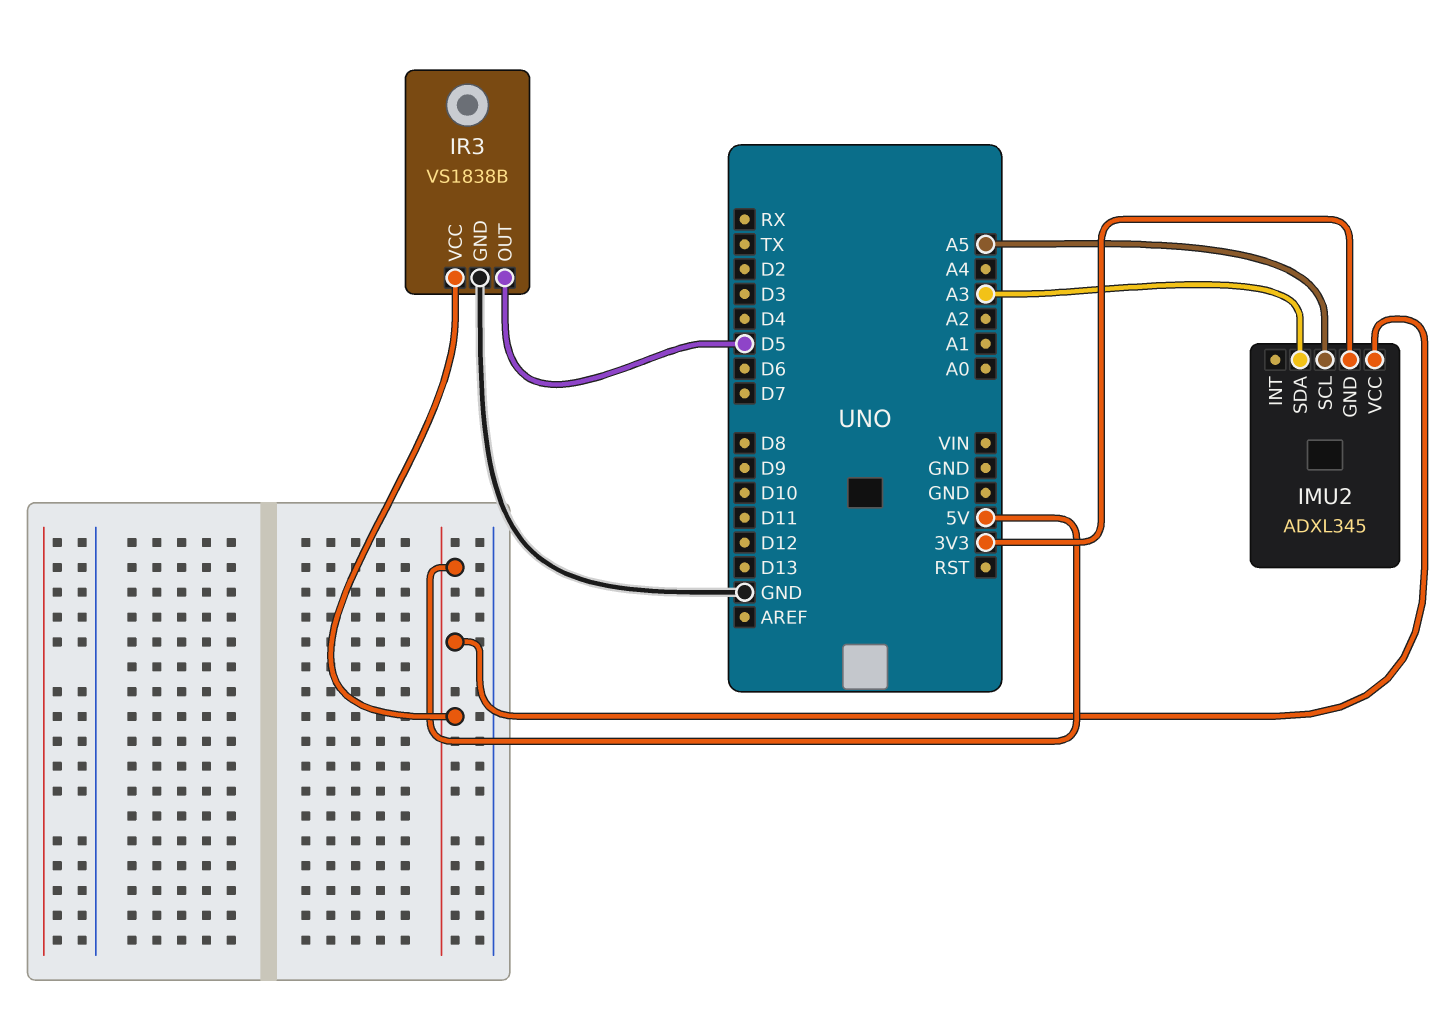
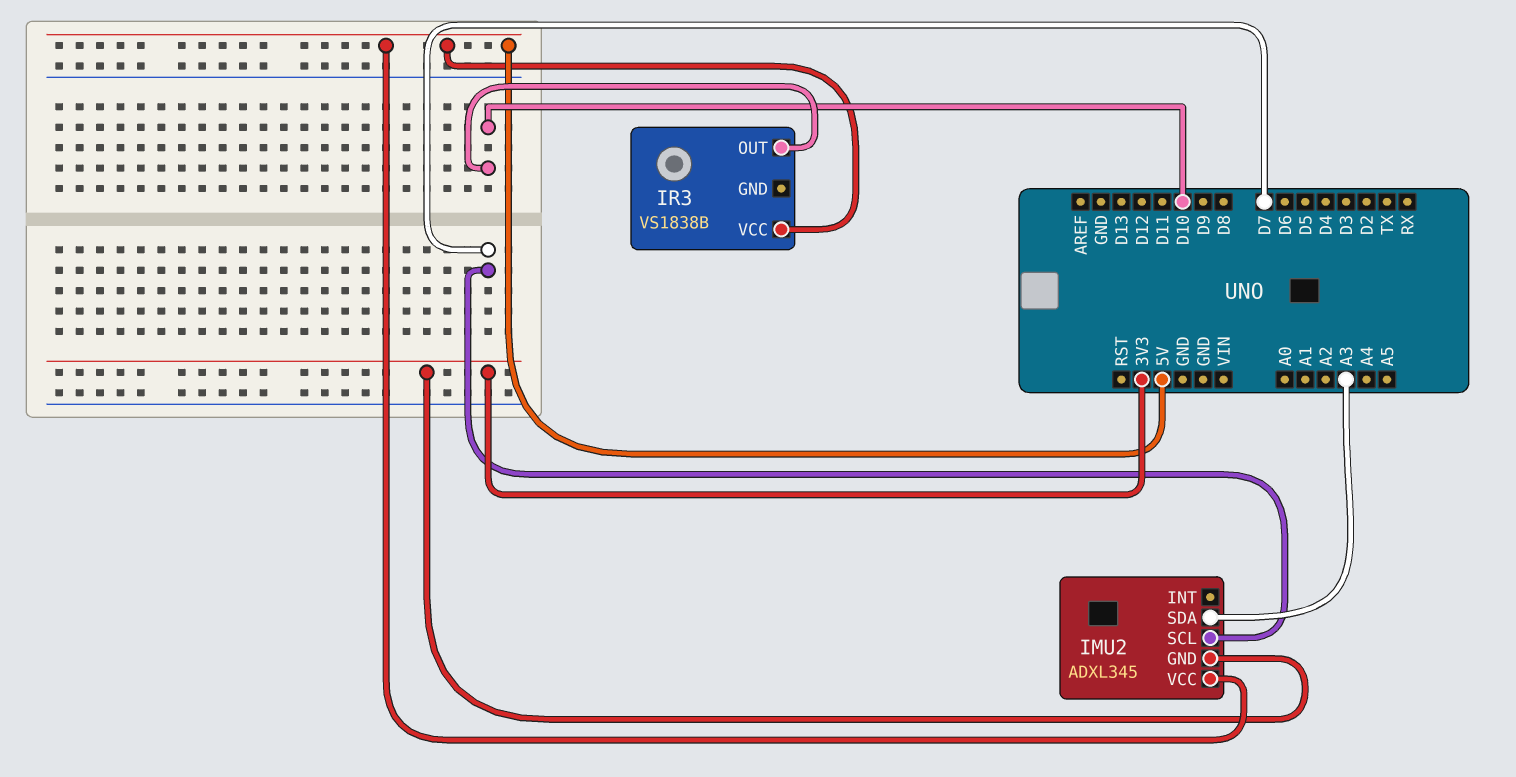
IMU2 pin SCL: A5 -> D7
IR3 pin GND: GND -> none
IR3 pin OUT: D5 -> D10

